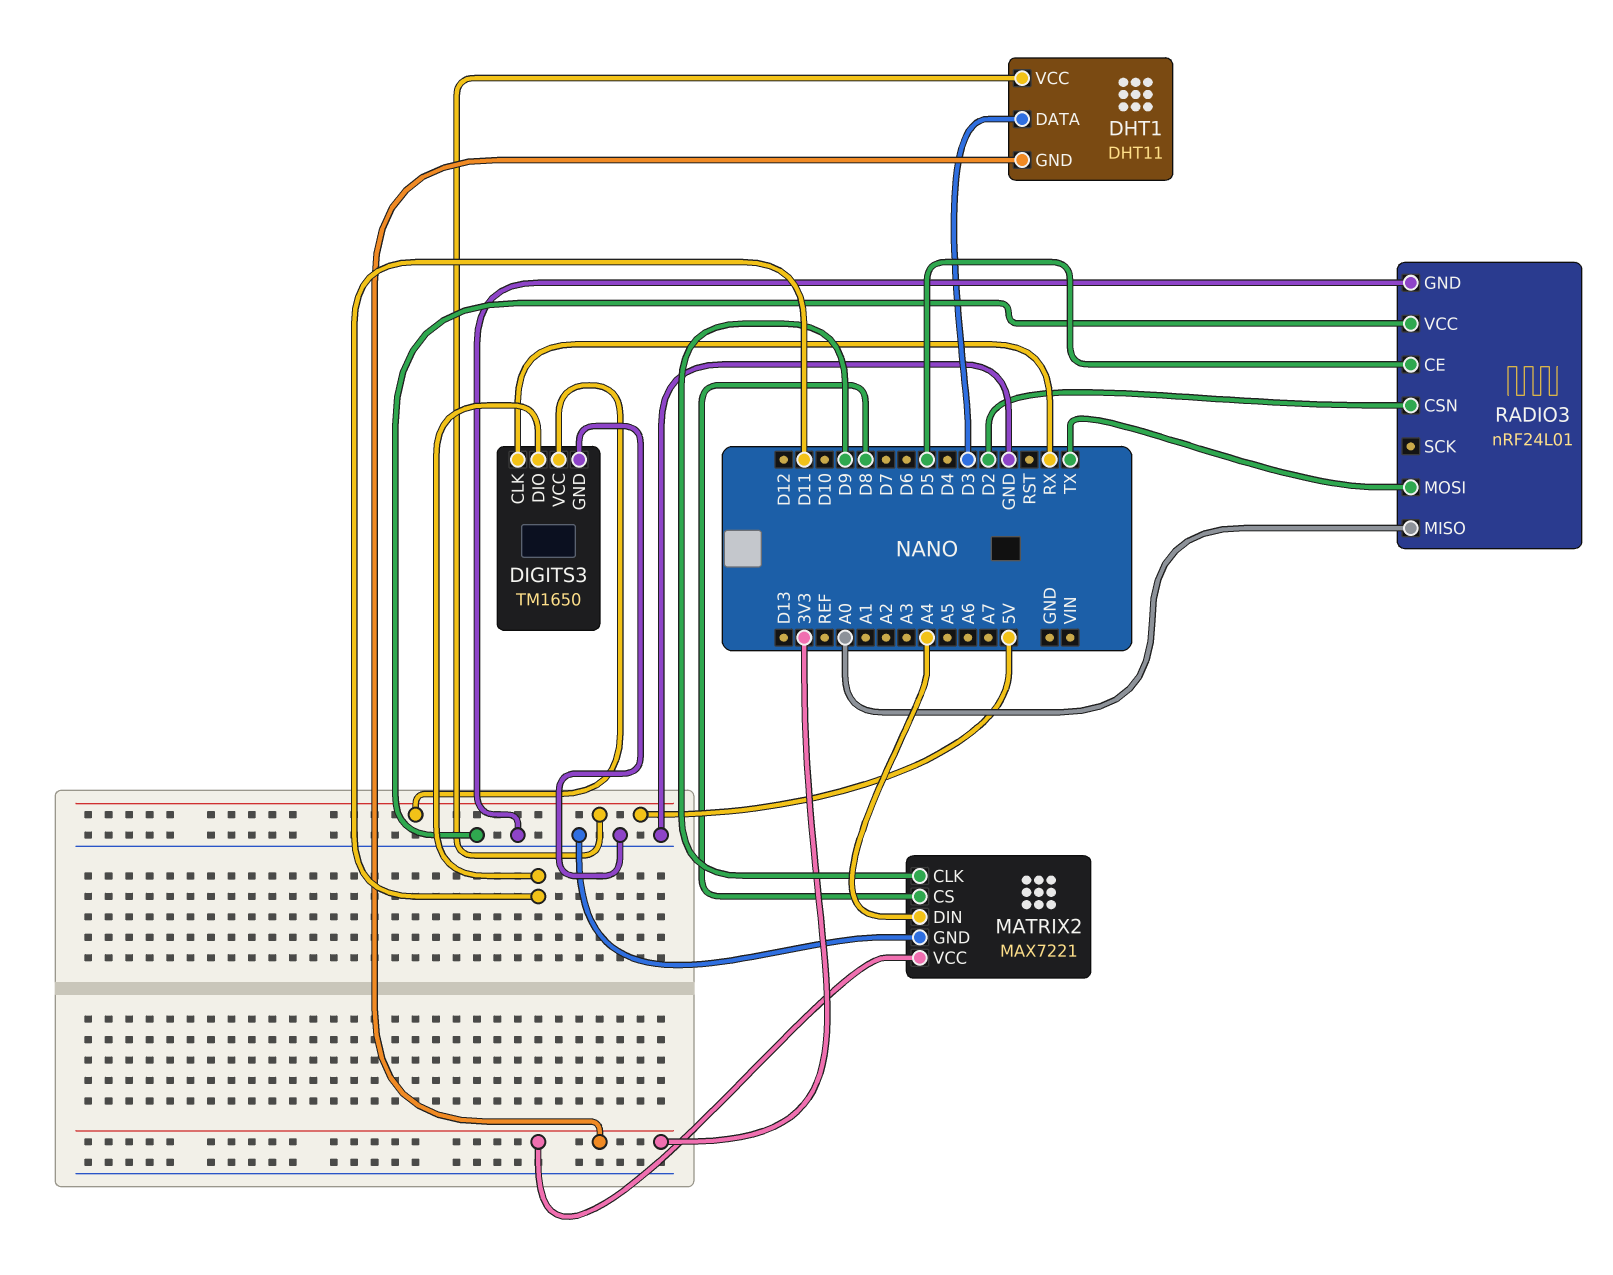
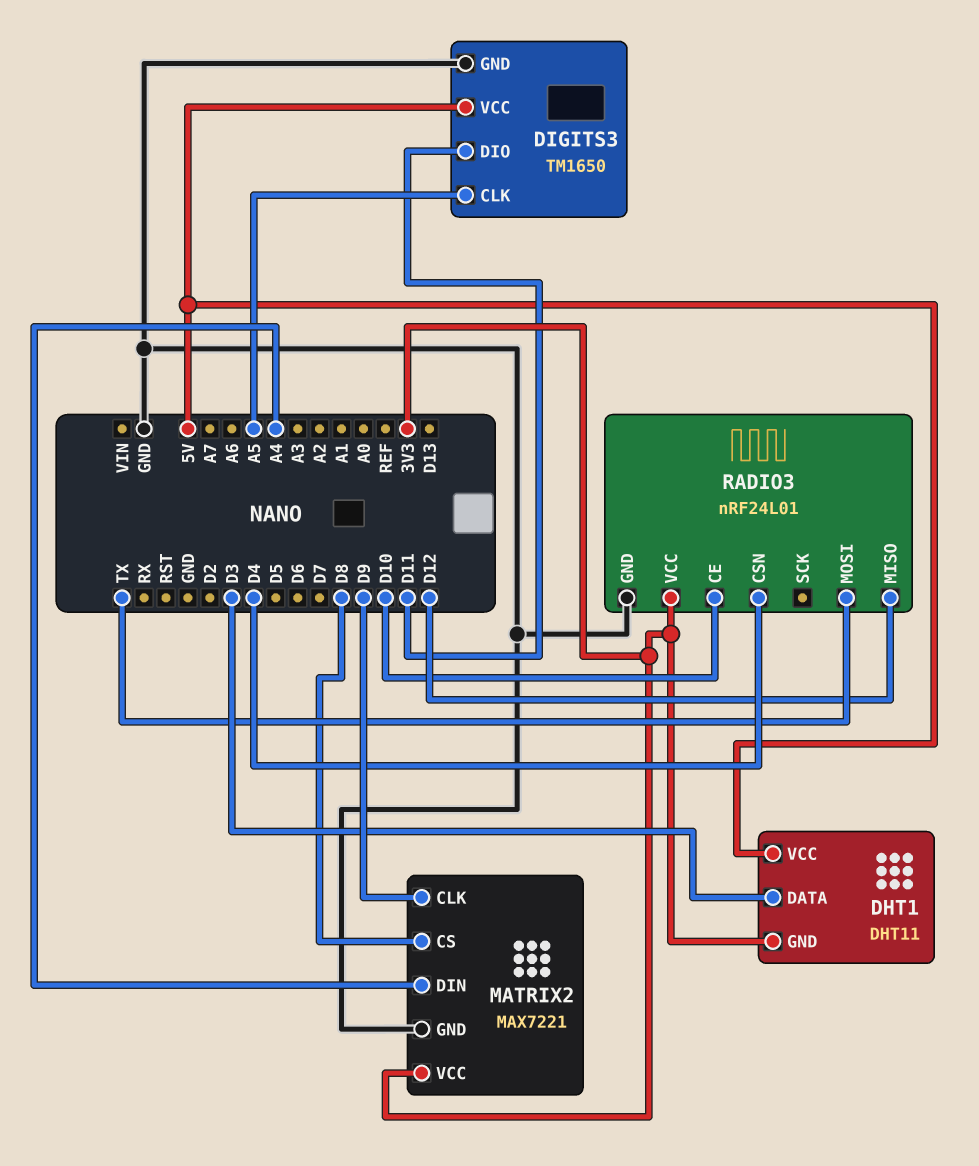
DIGITS3 pin CLK: RX -> A5
RADIO3 pin CE: D5 -> D10
RADIO3 pin CSN: D2 -> D4
RADIO3 pin MISO: A0 -> D12
RADIO3 pin VCC: GND -> 3V3

